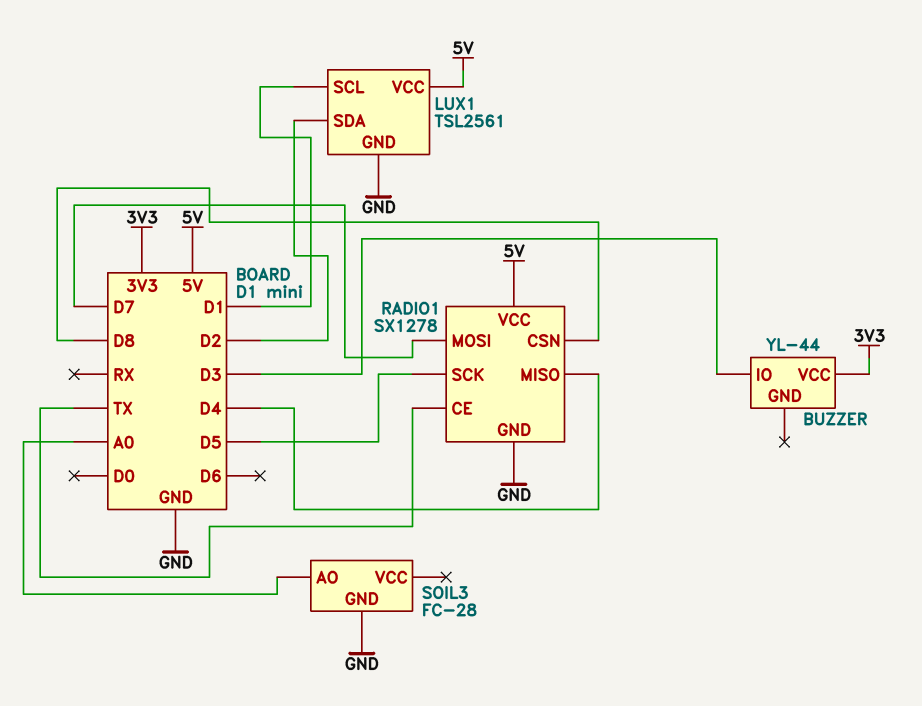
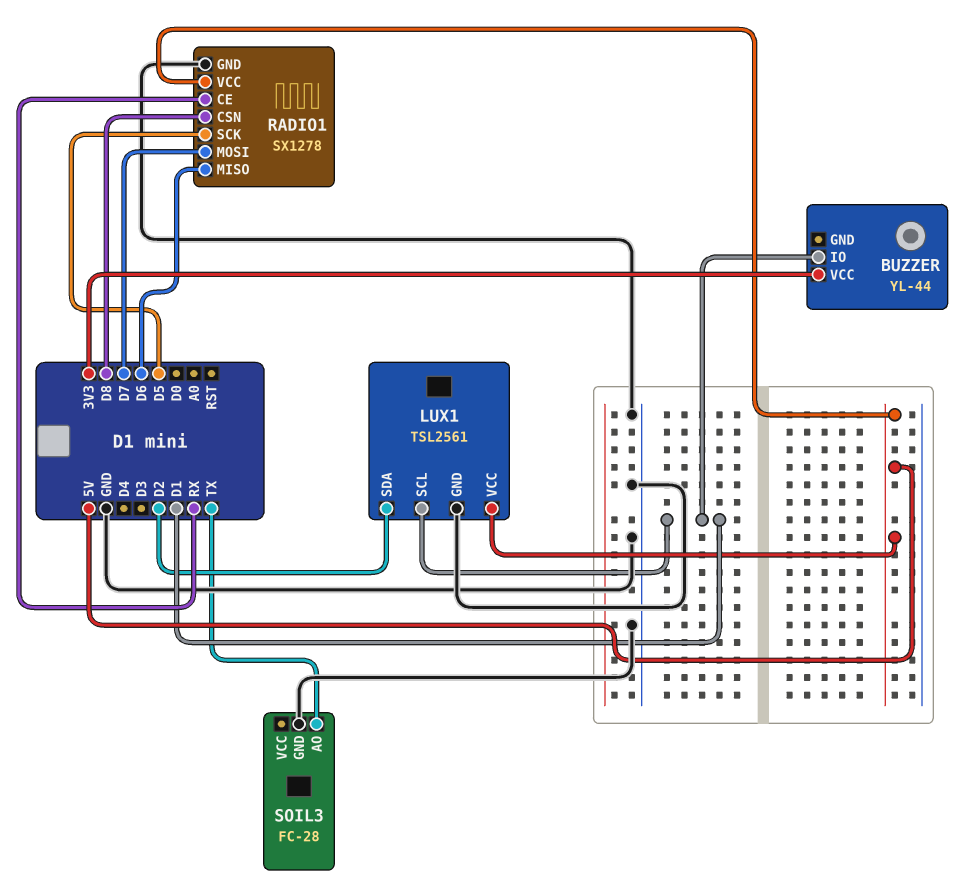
BUZZER pin IO: D3 -> D1
RADIO1 pin CE: TX -> RX
RADIO1 pin MISO: D4 -> D6
SOIL3 pin AO: A0 -> TX

